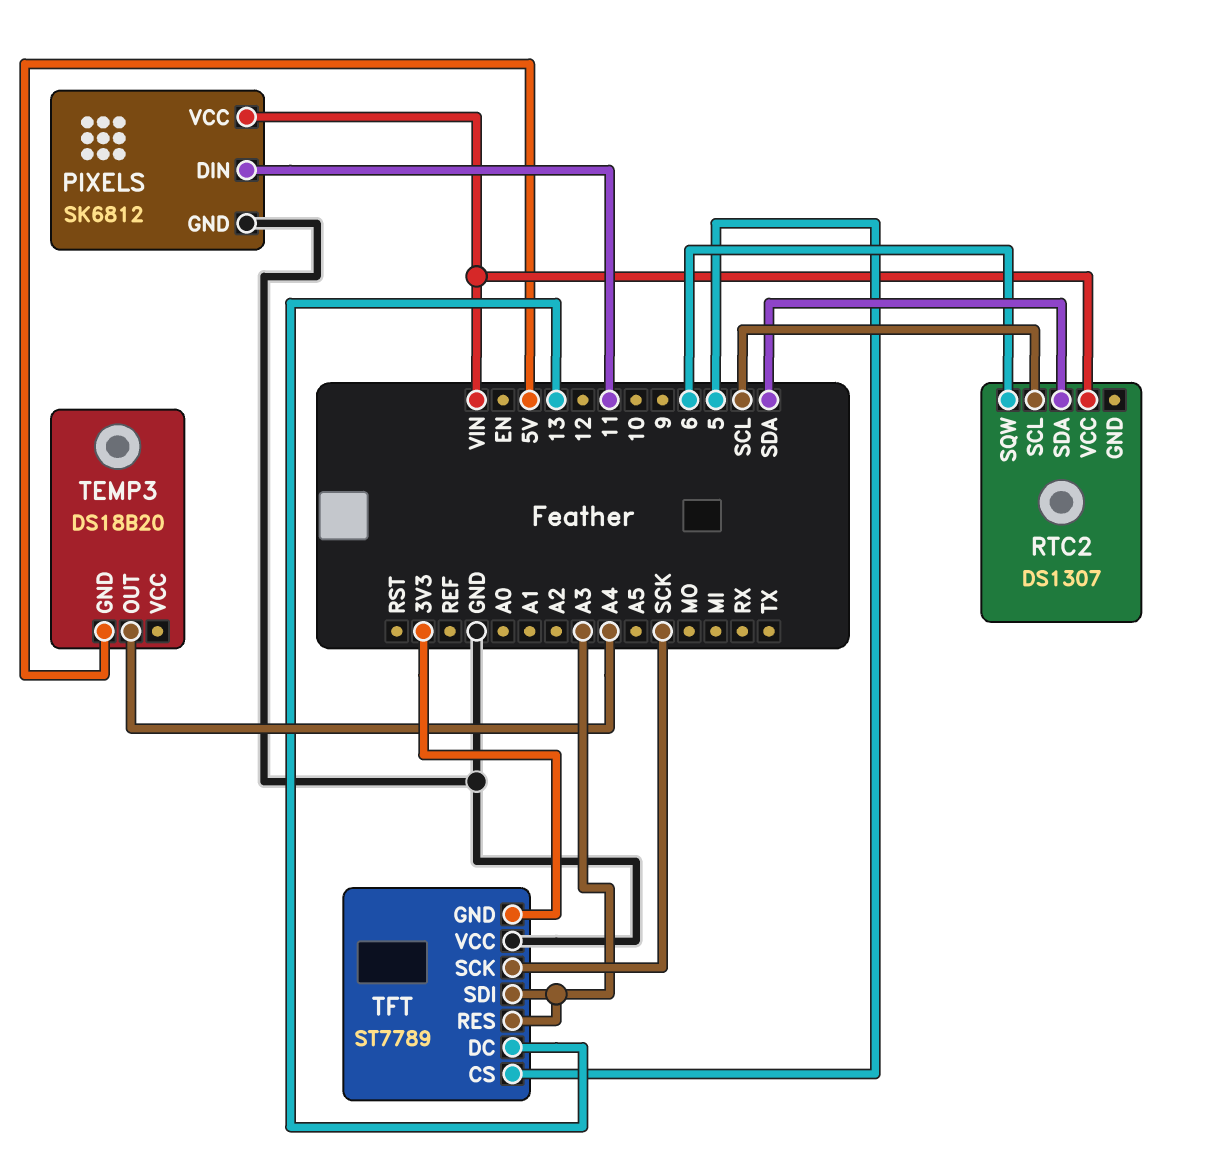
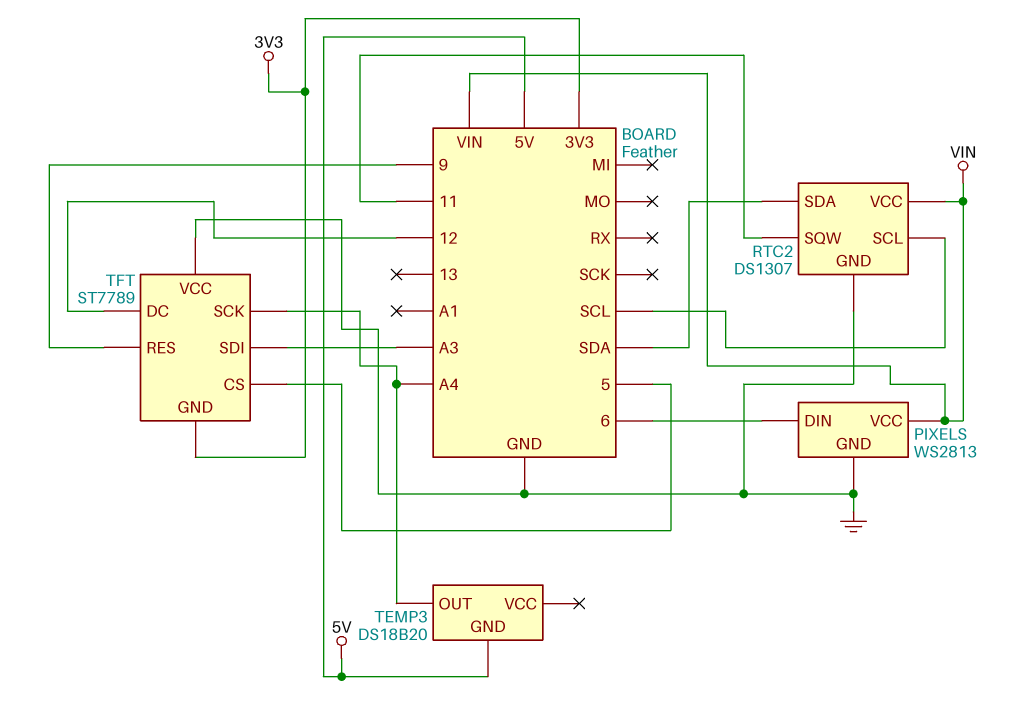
PIXELS: SK6812 -> WS2813
PIXELS pin DIN: 11 -> 6
RTC2 pin GND: none -> GND
RTC2 pin SQW: 6 -> 11
TFT pin DC: 13 -> 12
TFT pin RES: A3 -> 9
TFT pin SCK: SCK -> A4

